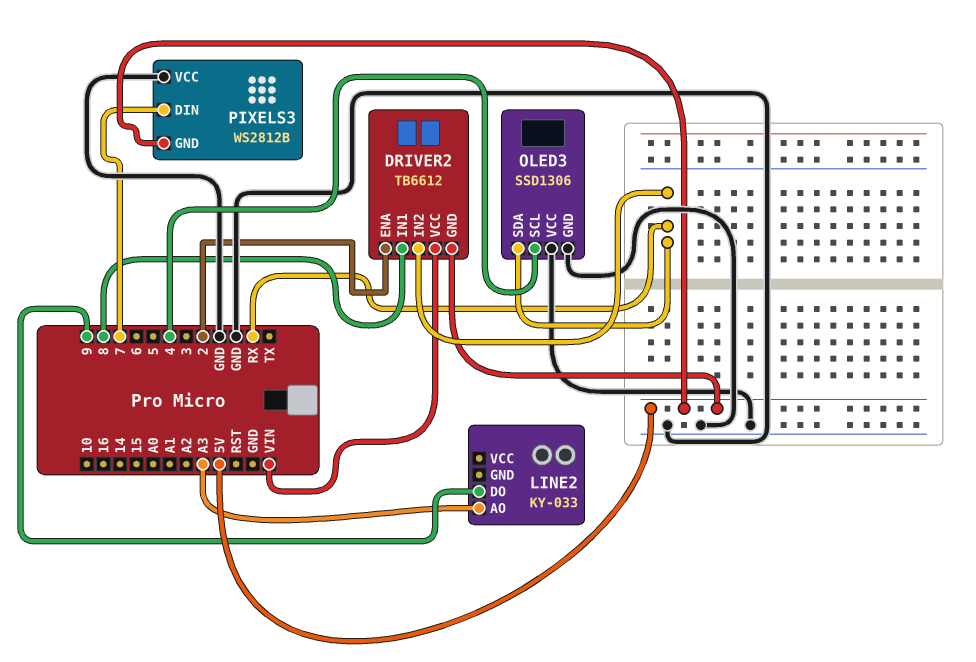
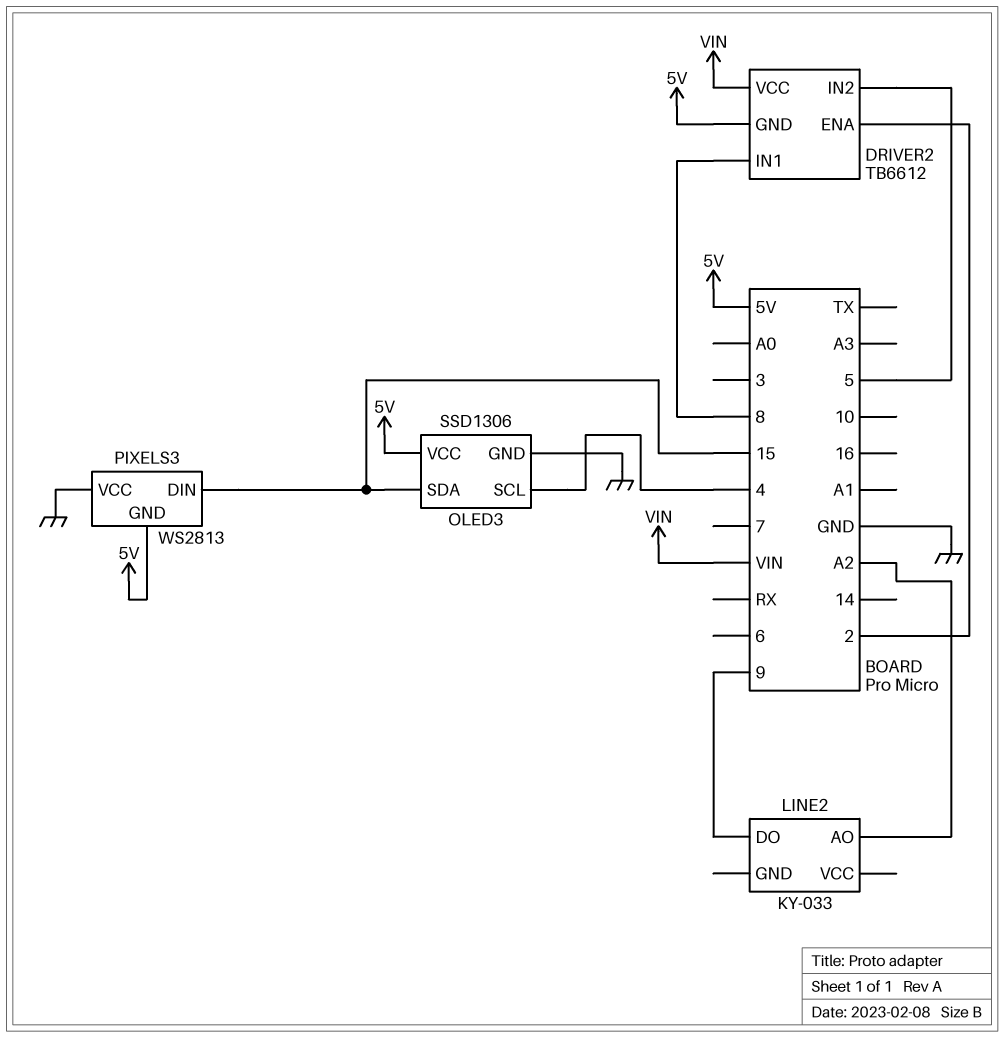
DRIVER2 pin IN2: RX -> 5
LINE2 pin AO: A3 -> A2
OLED3 pin SDA: RX -> 15
OLED3 pin VCC: GND -> 5V
PIXELS3: WS2812B -> WS2813
PIXELS3 pin DIN: 7 -> 15

